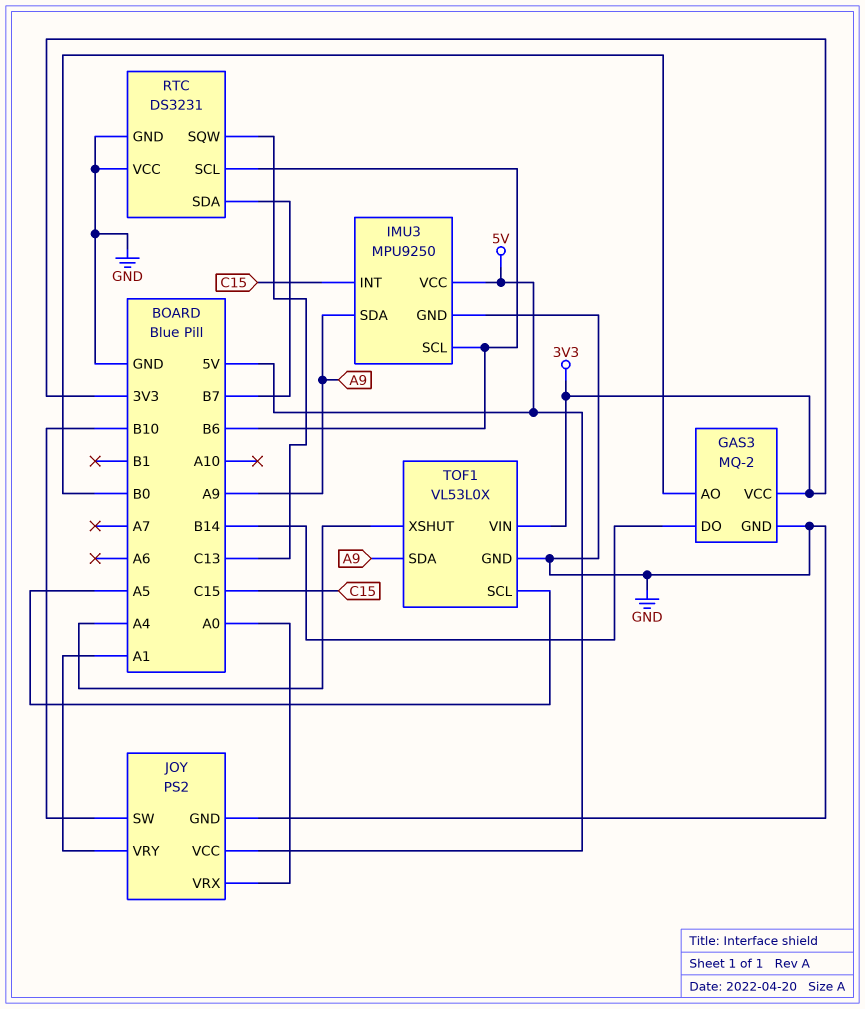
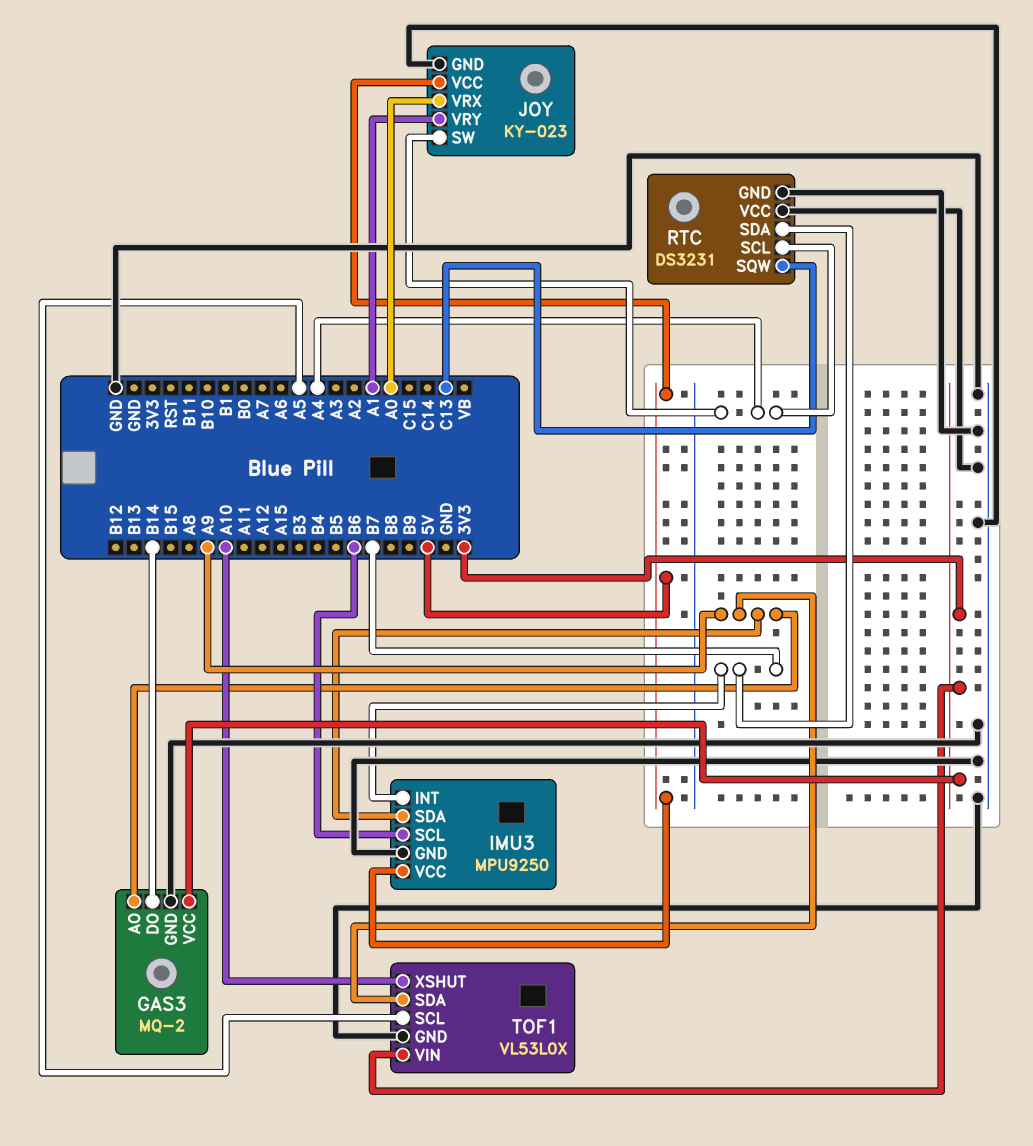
GAS3 pin AO: B0 -> A9
IMU3 pin INT: C15 -> B7
JOY: PS2 -> KY-023
JOY pin SW: B10 -> A4
RTC pin SCL: B6 -> A4
TOF1 pin XSHUT: A4 -> A10

